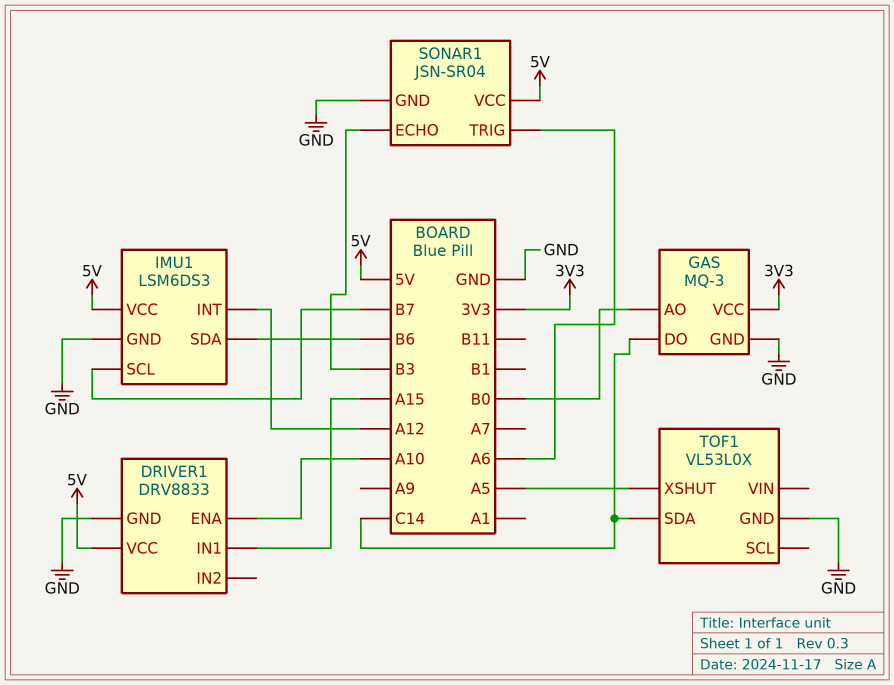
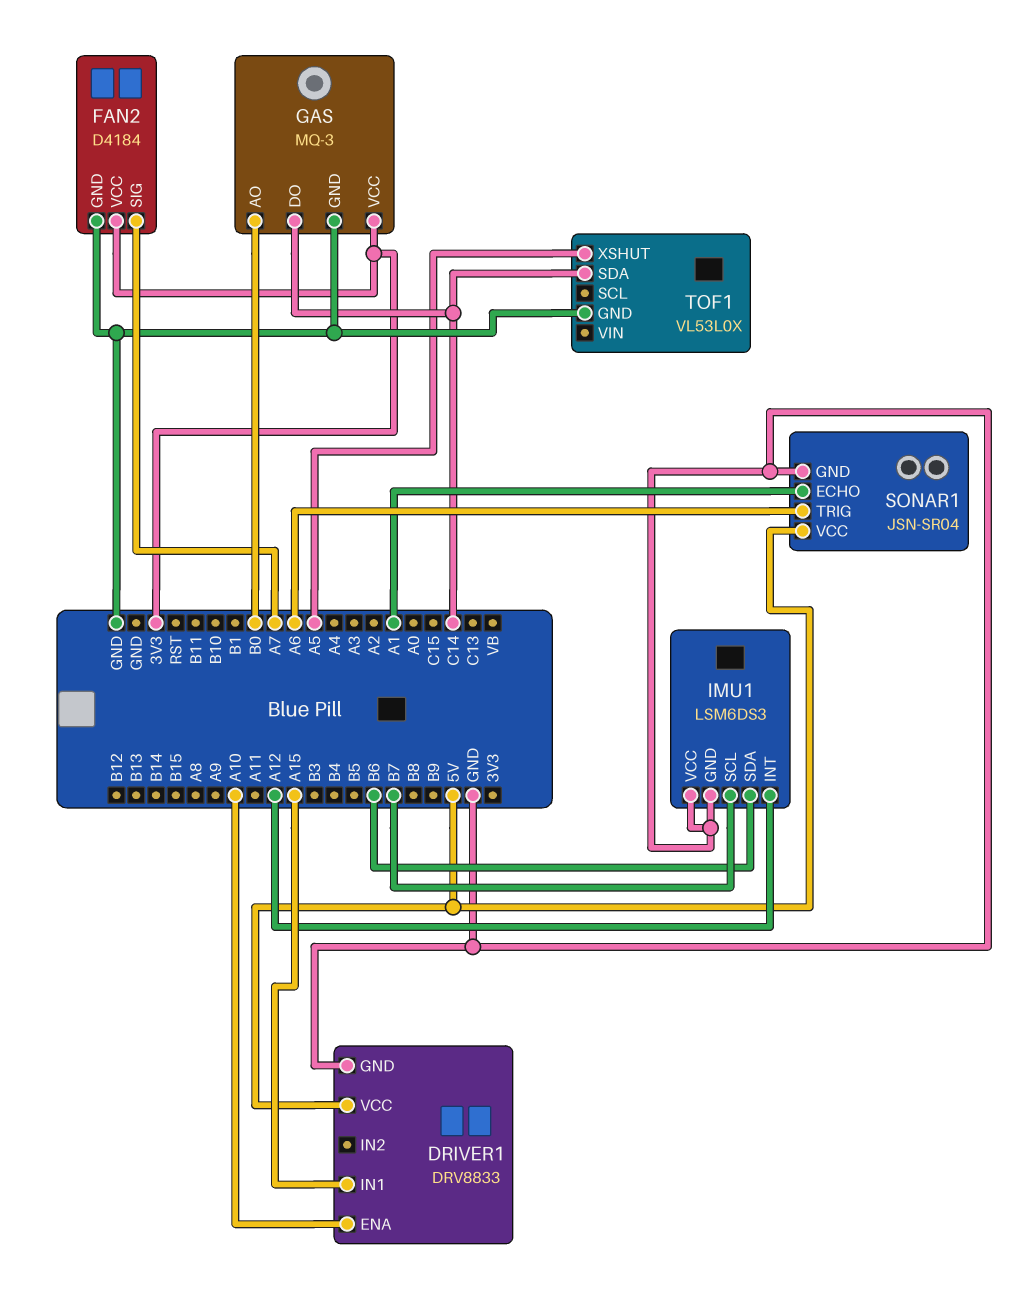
FAN2: none -> D4184
FAN2 pin GND: none -> GND
FAN2 pin SIG: none -> A7
FAN2 pin VCC: none -> 3V3
IMU1 pin VCC: 5V -> GND
SONAR1 pin ECHO: B3 -> A1

